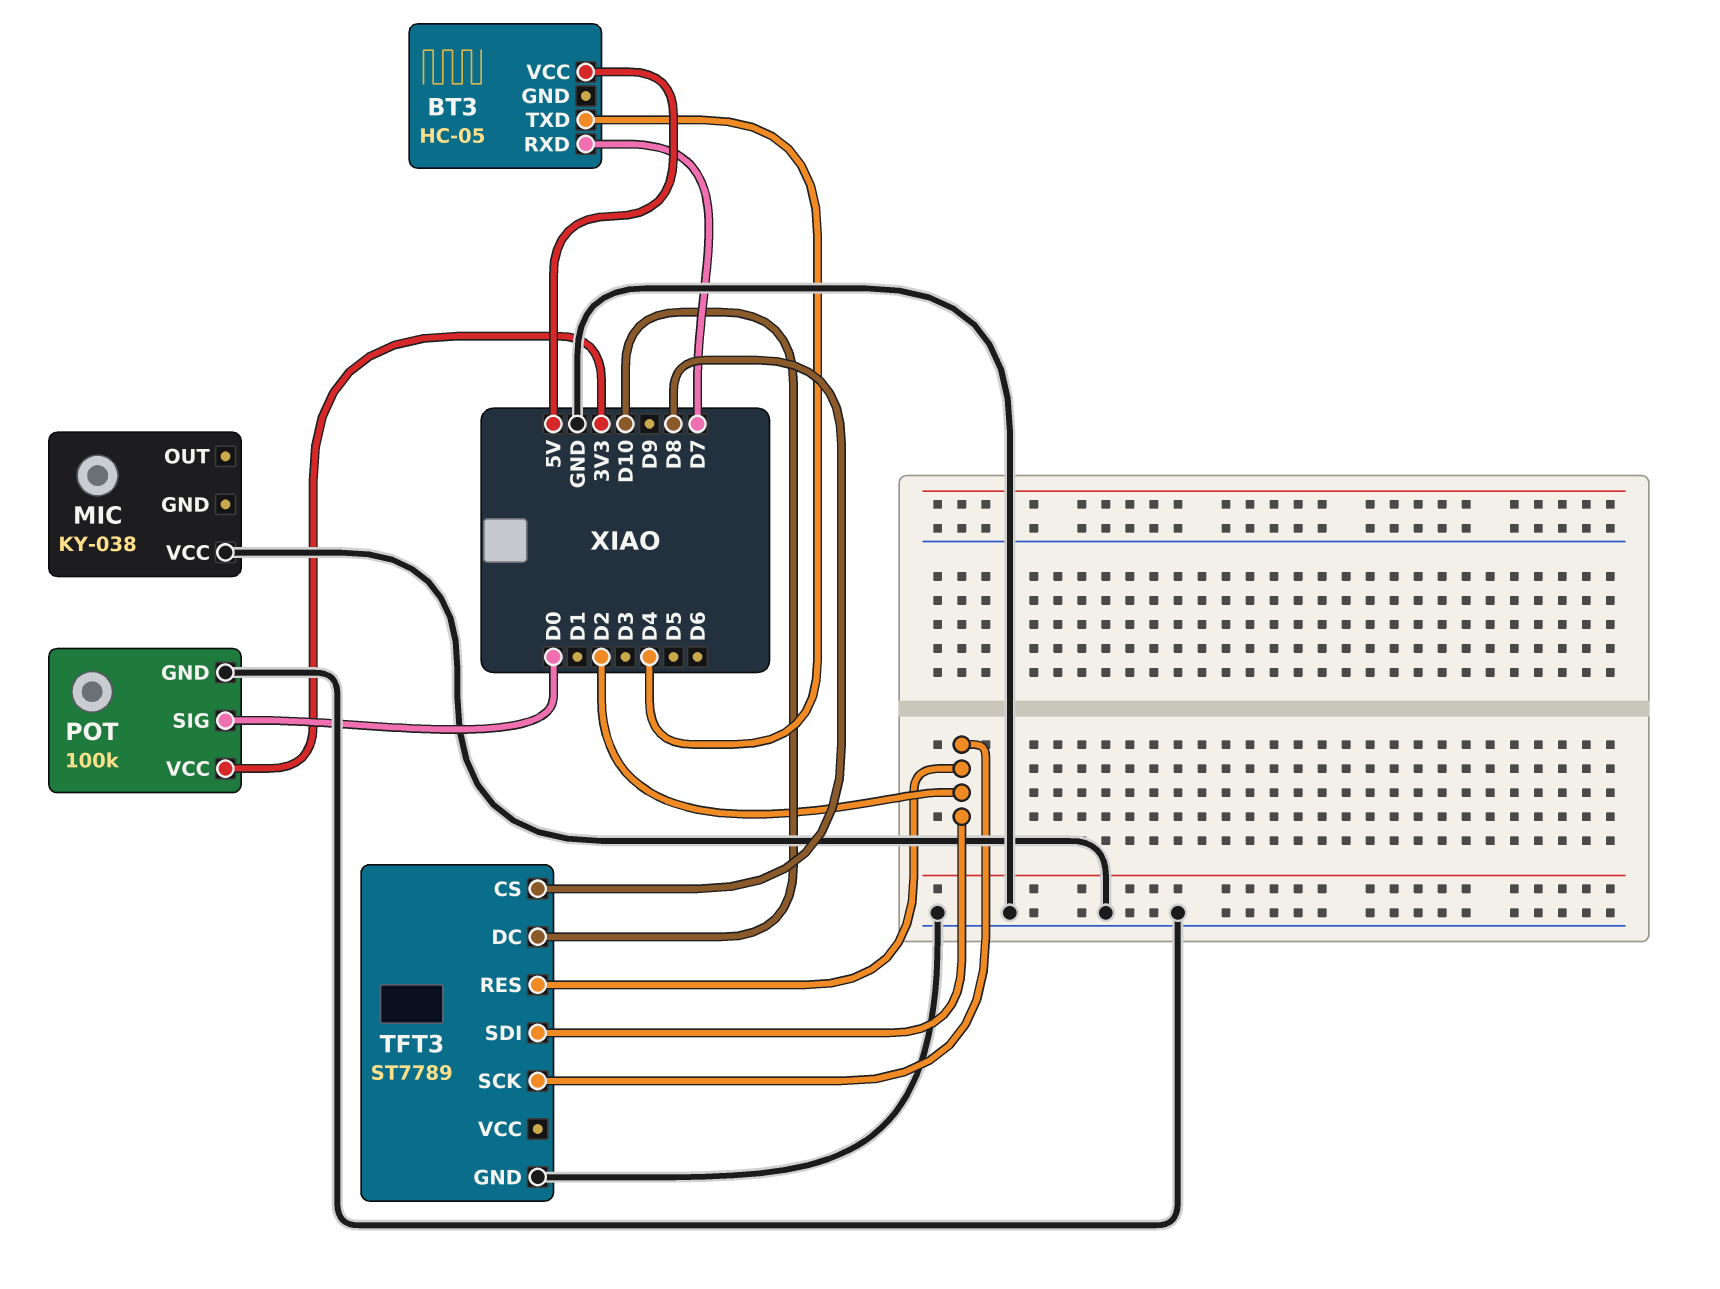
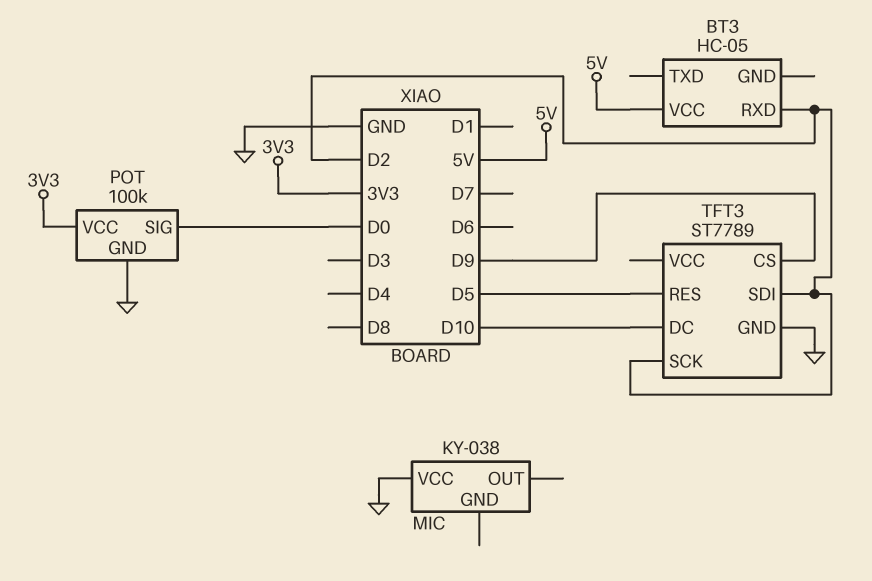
BT3 pin RXD: D7 -> D2
BT3 pin TXD: D4 -> none
TFT3 pin CS: D8 -> D9
TFT3 pin RES: D2 -> D5

